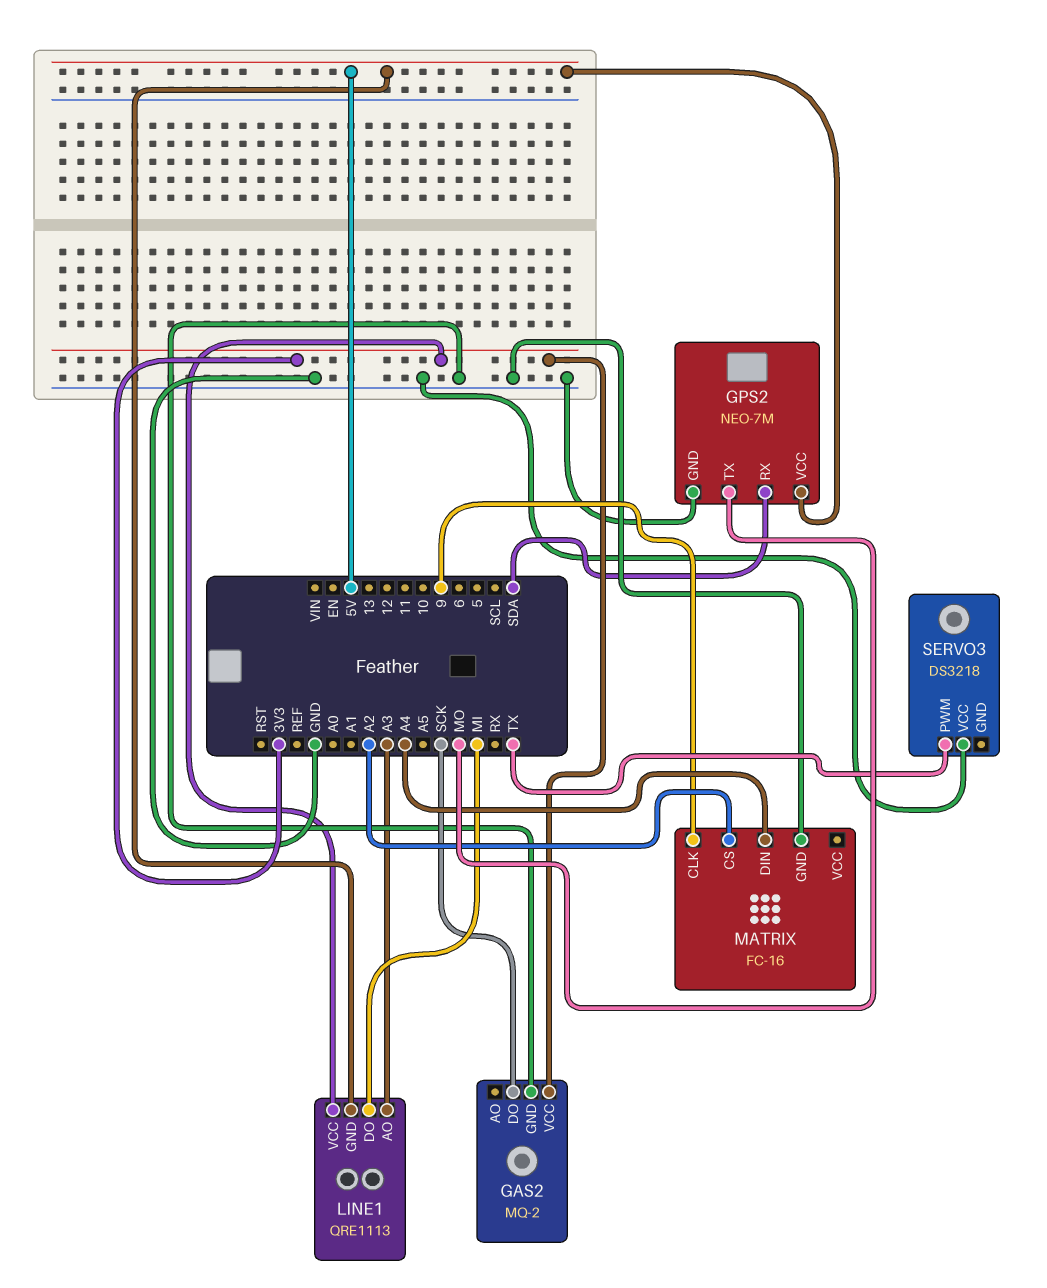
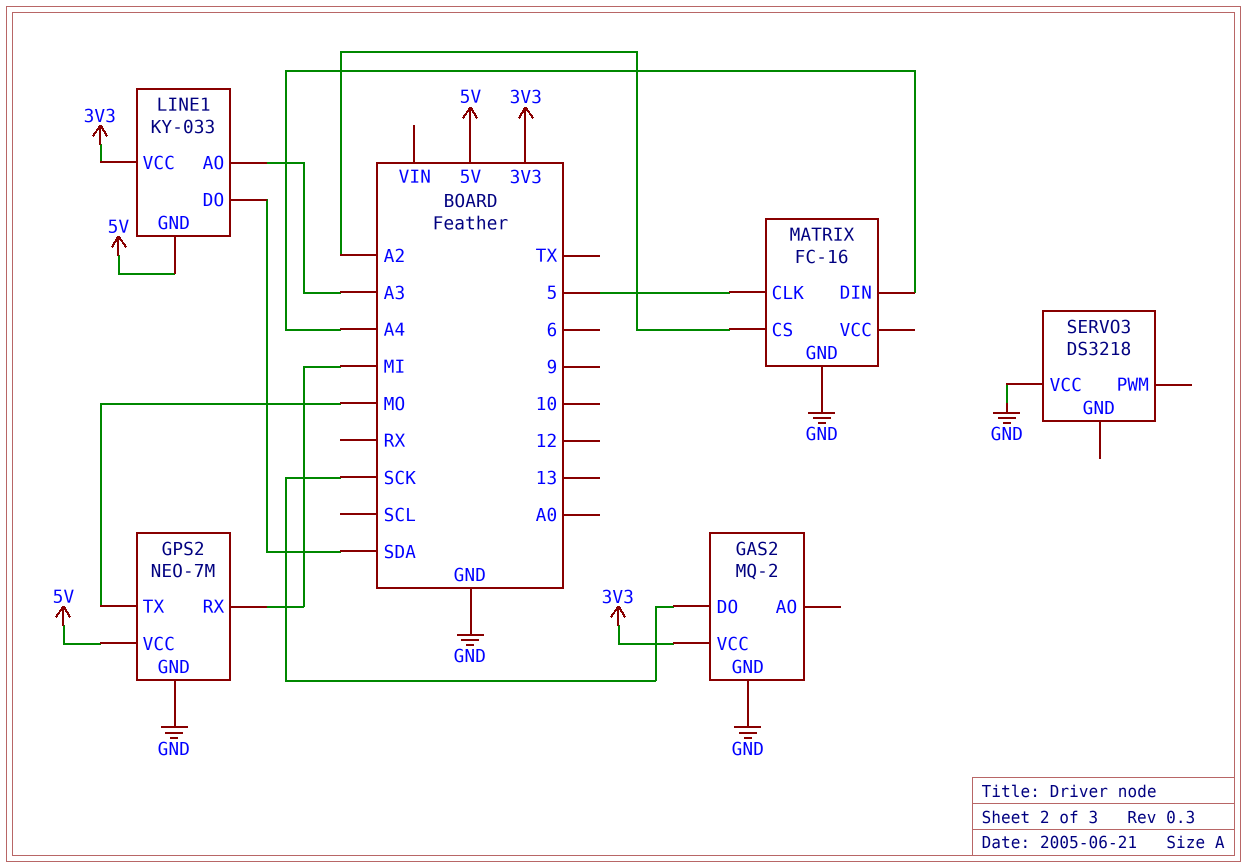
GPS2 pin RX: SDA -> MI
LINE1: QRE1113 -> KY-033
LINE1 pin DO: MI -> SDA
MATRIX pin CLK: 9 -> 5
SERVO3 pin PWM: TX -> none

